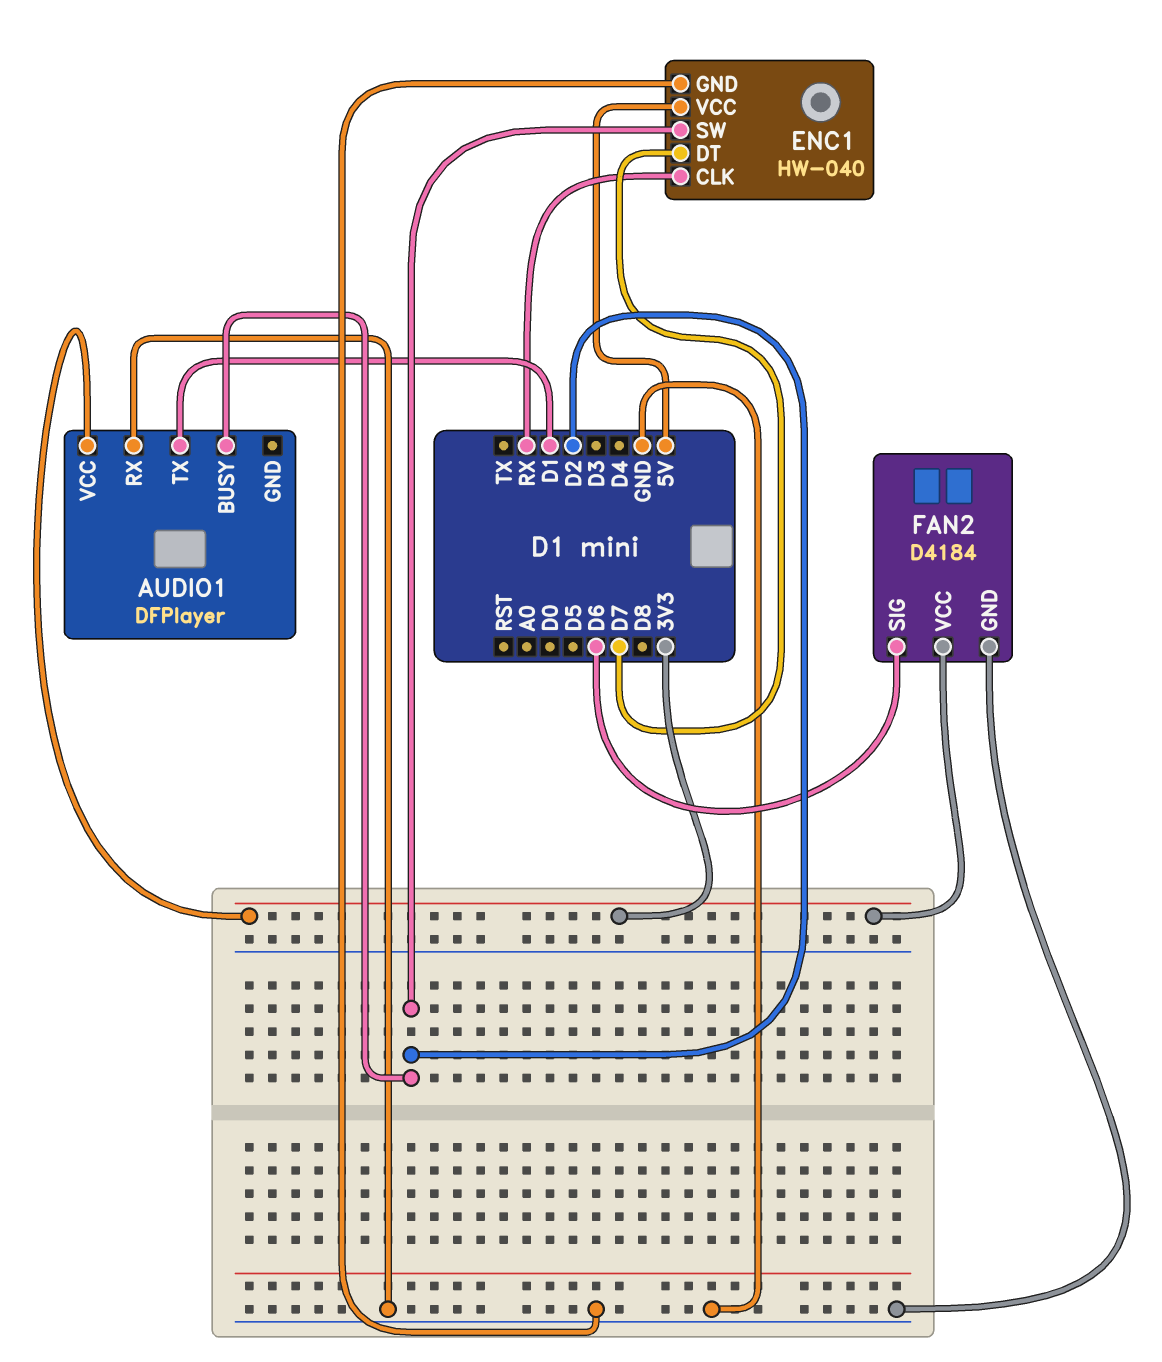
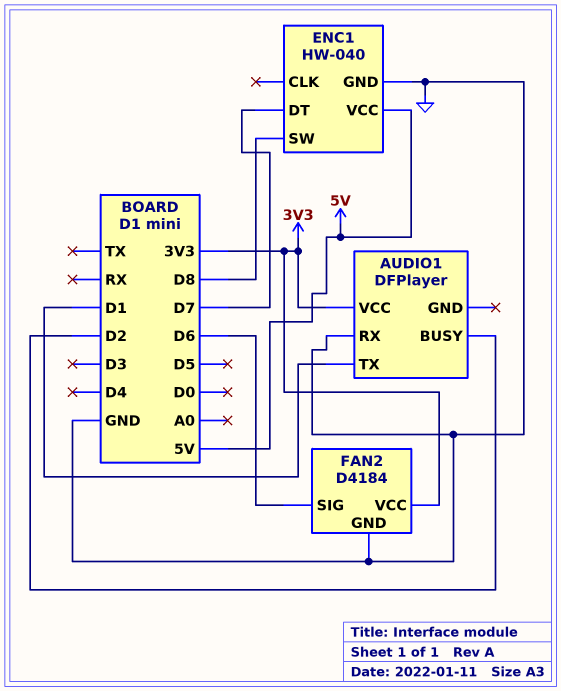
ENC1 pin CLK: RX -> none
ENC1 pin SW: D2 -> D8

